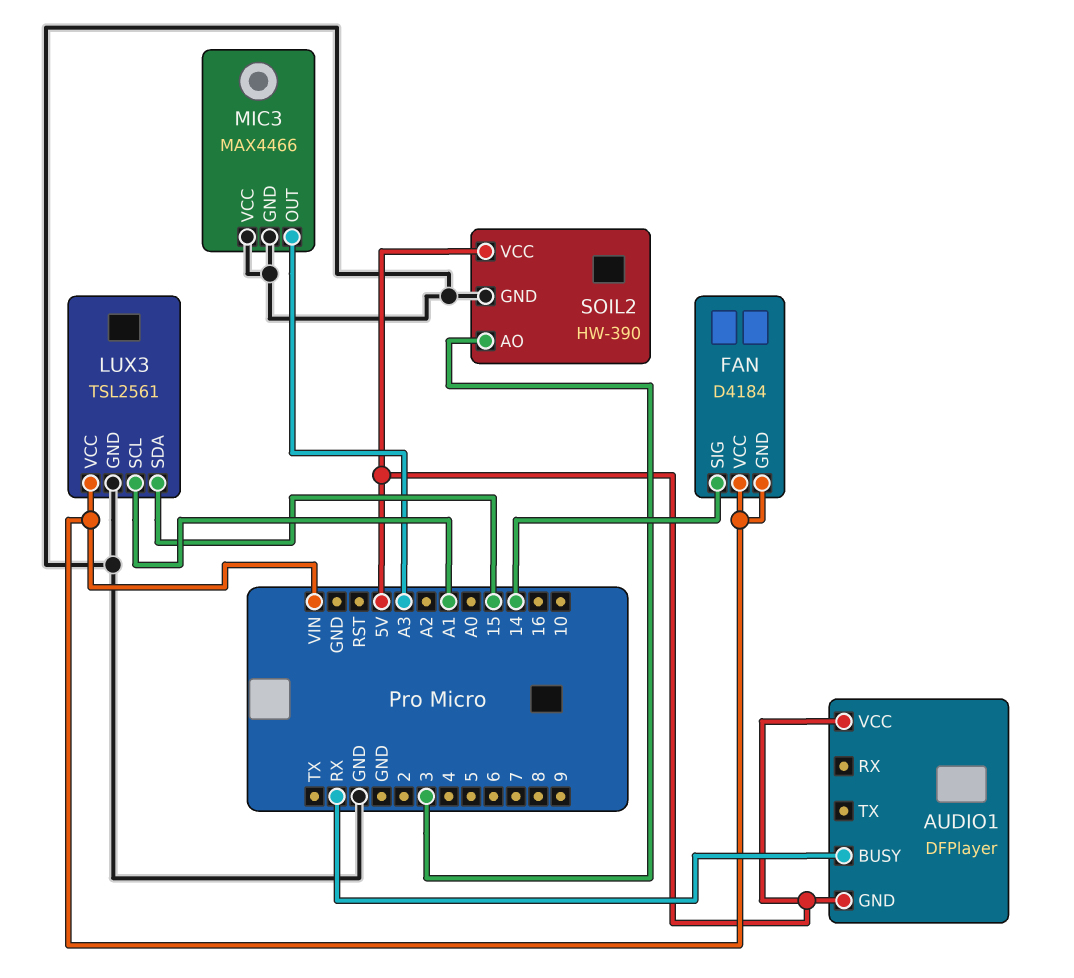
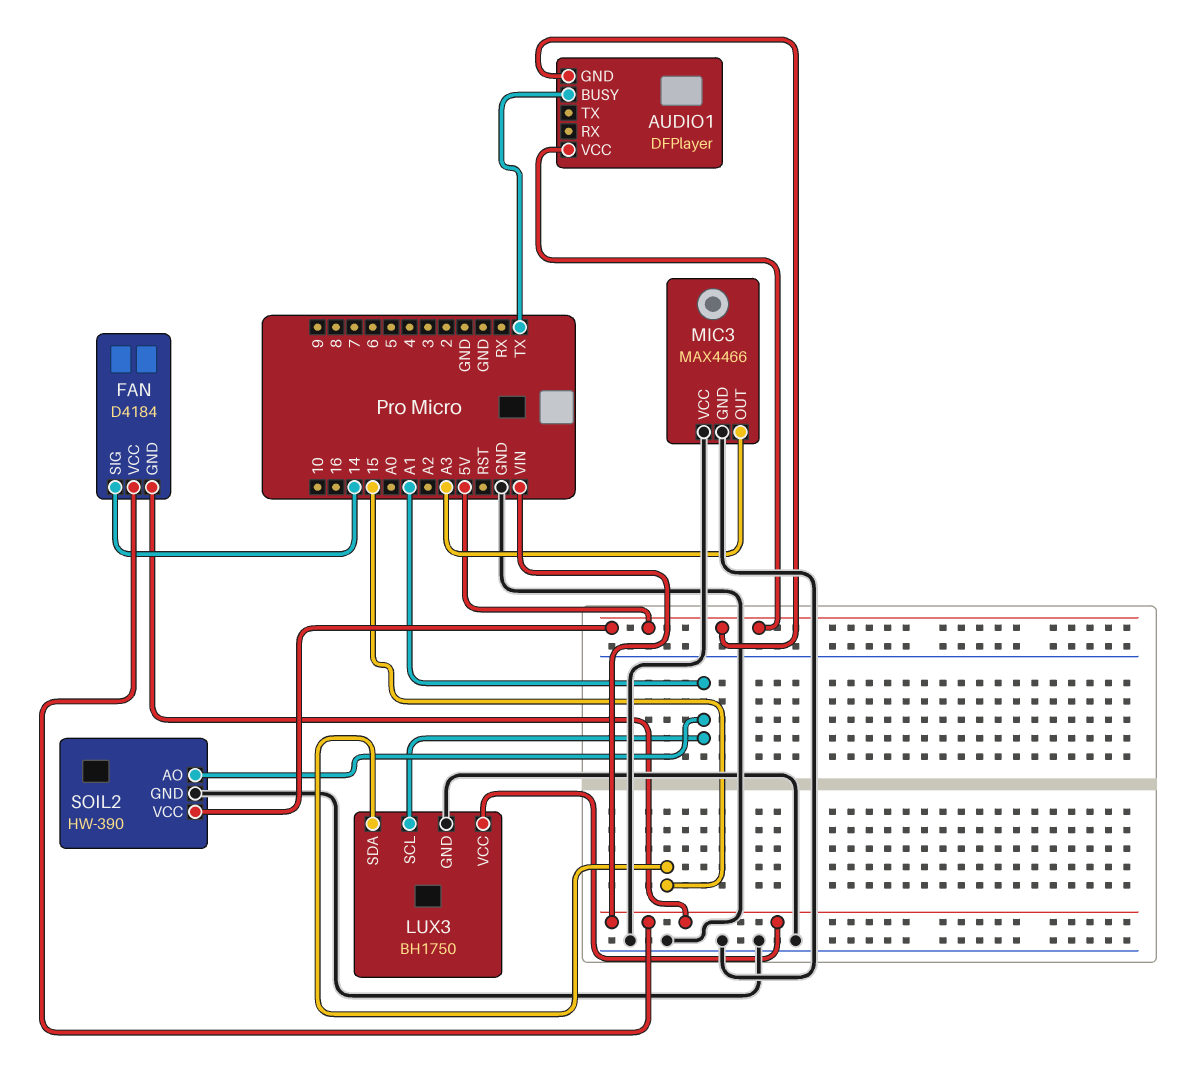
AUDIO1 pin BUSY: RX -> TX
LUX3: TSL2561 -> BH1750
SOIL2 pin AO: 3 -> A1

